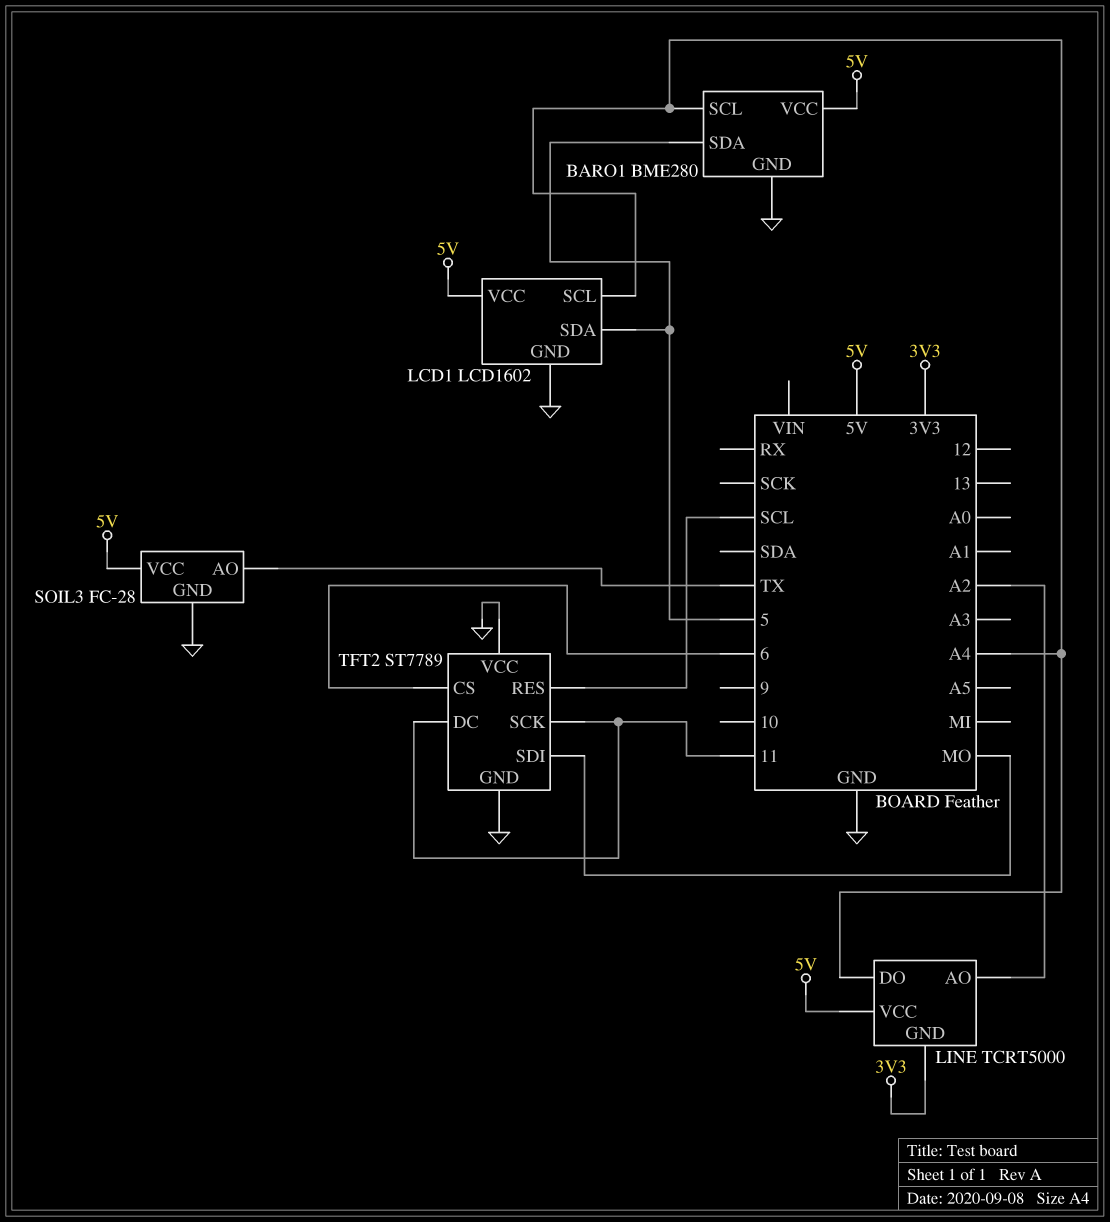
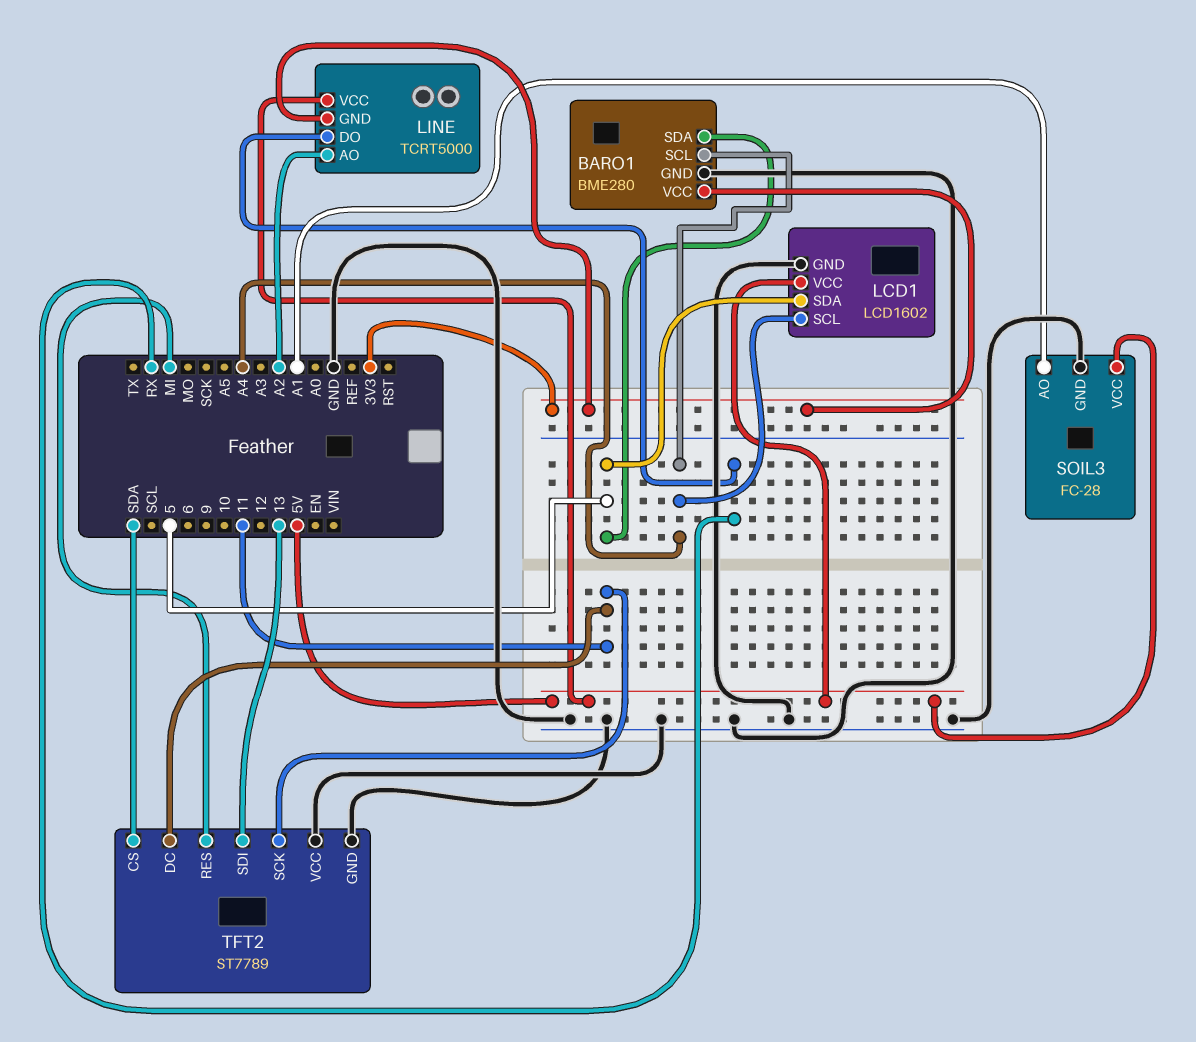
BARO1 pin VCC: 5V -> 3V3
LINE pin DO: A4 -> RX
SOIL3 pin AO: TX -> A1
TFT2 pin CS: 6 -> SDA
TFT2 pin RES: SCL -> MI
TFT2 pin SDI: MO -> 13

